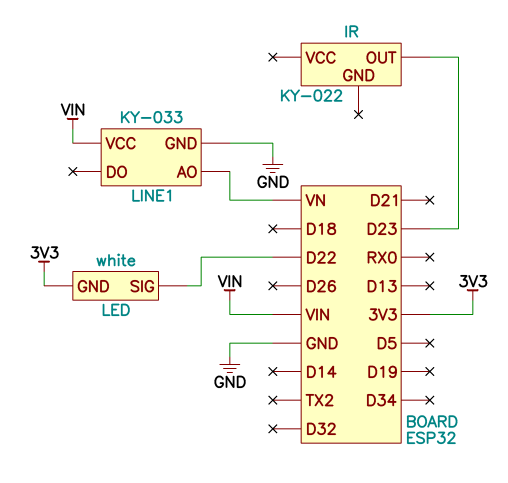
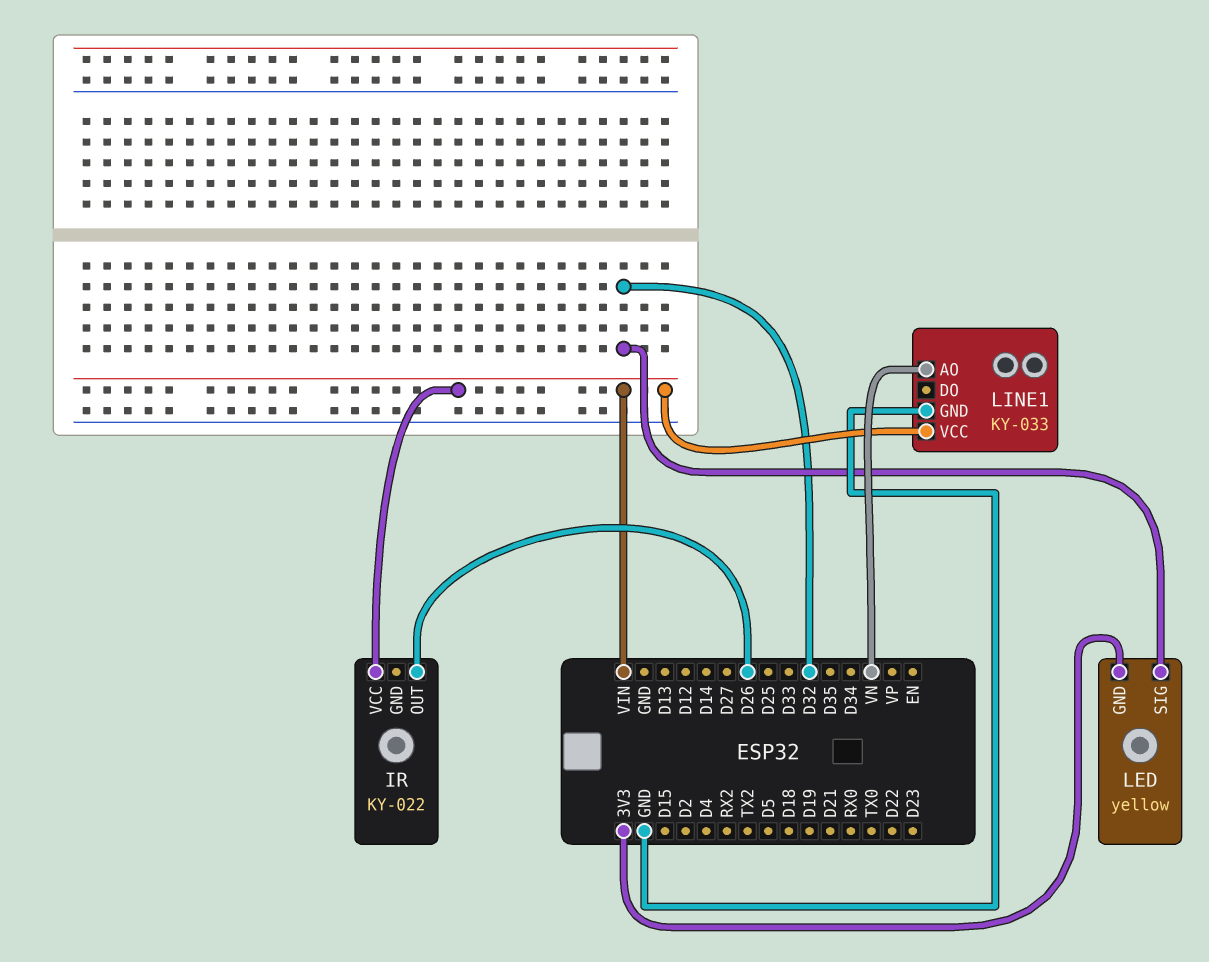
IR pin OUT: D23 -> D26
IR pin VCC: none -> VIN
LED: white -> yellow
LED pin SIG: D22 -> D32

